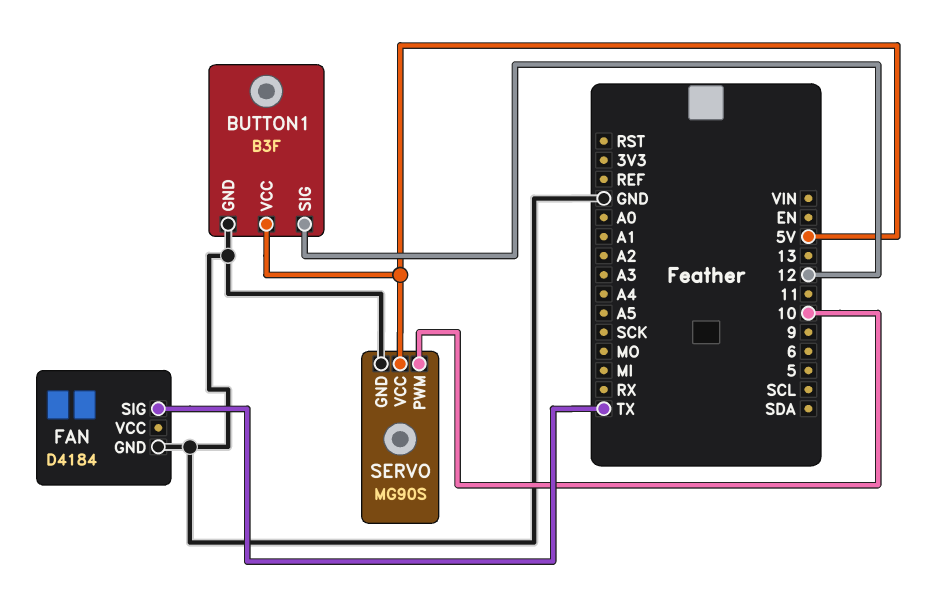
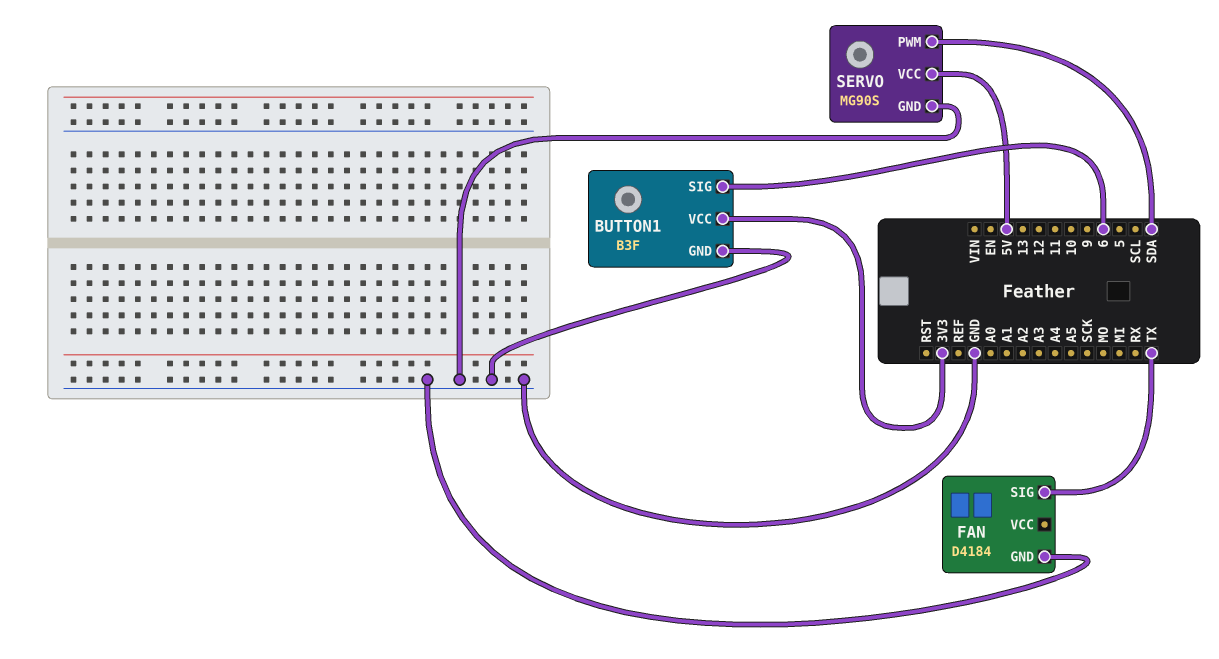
BUTTON1 pin SIG: 12 -> 6
BUTTON1 pin VCC: 5V -> 3V3
SERVO pin PWM: 10 -> SDA

